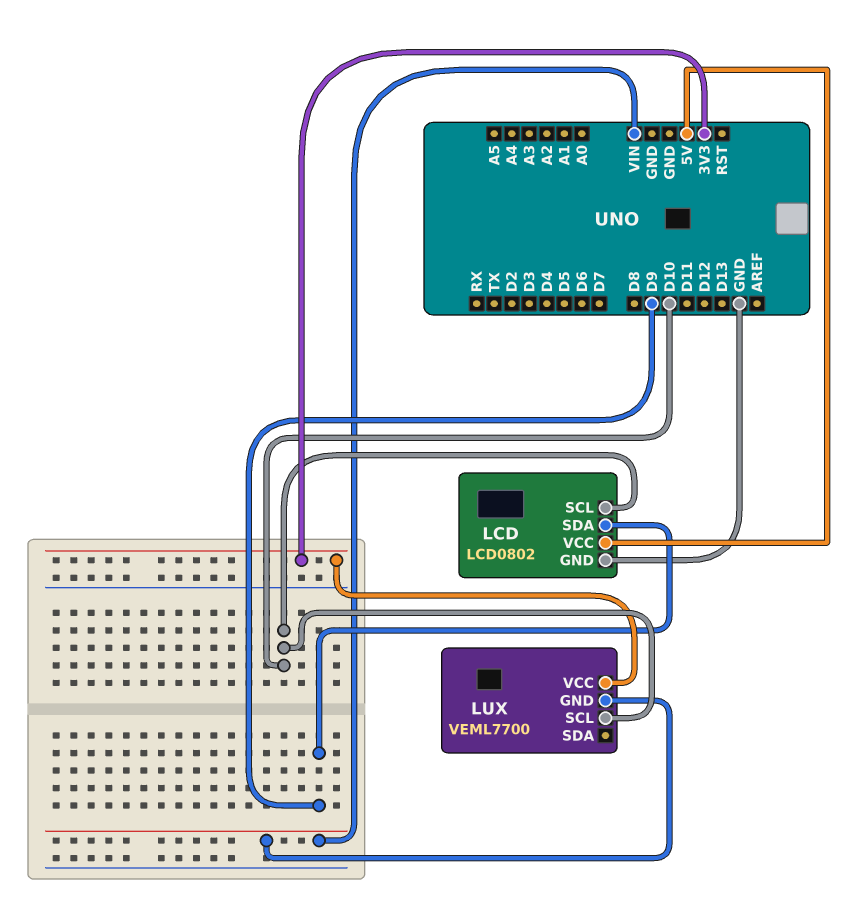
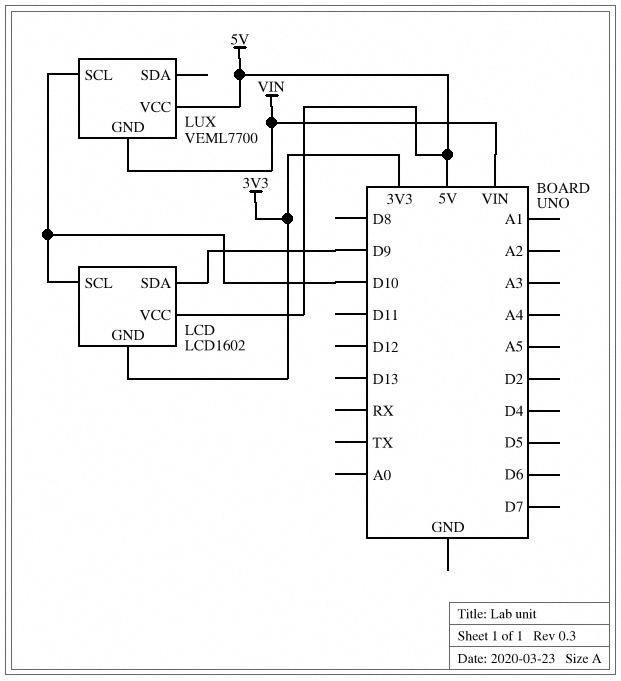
LCD: LCD0802 -> LCD1602
LCD pin GND: GND -> 3V3
LUX pin VCC: 3V3 -> 5V

